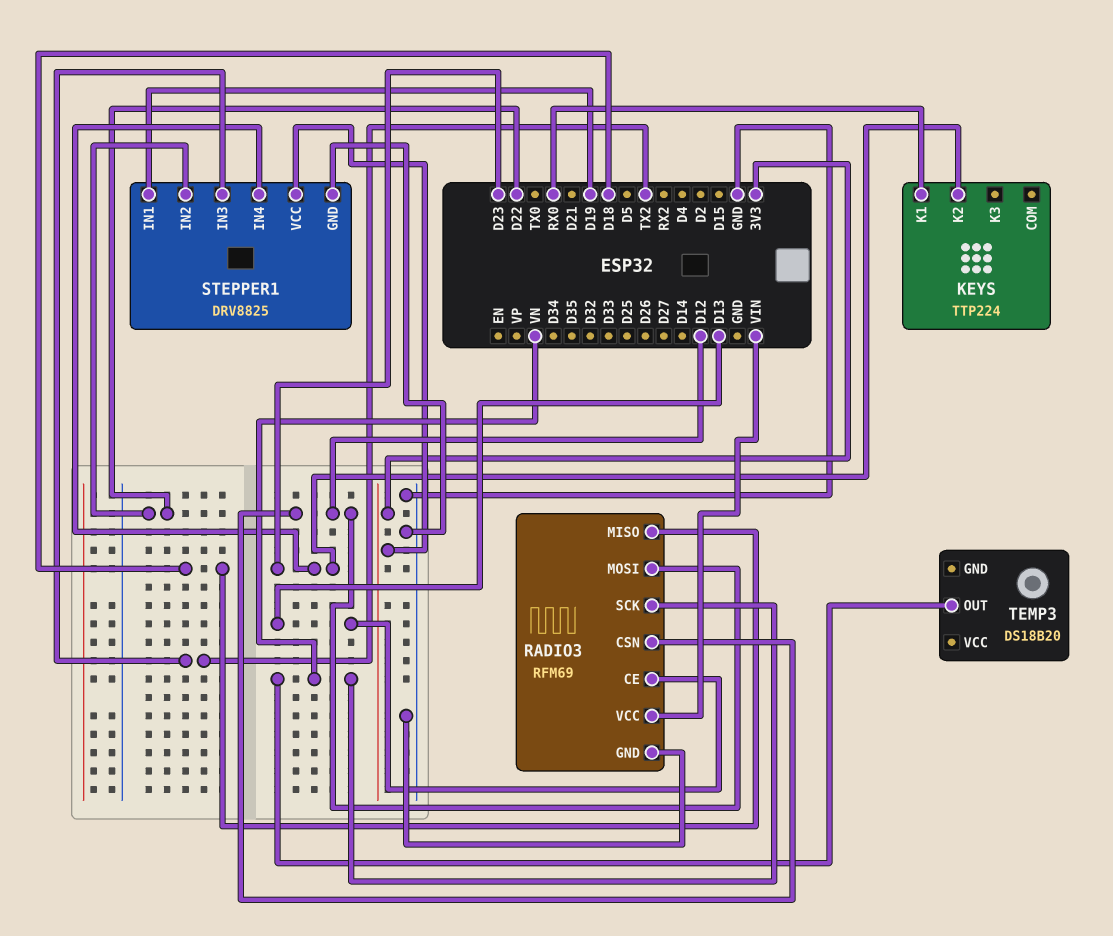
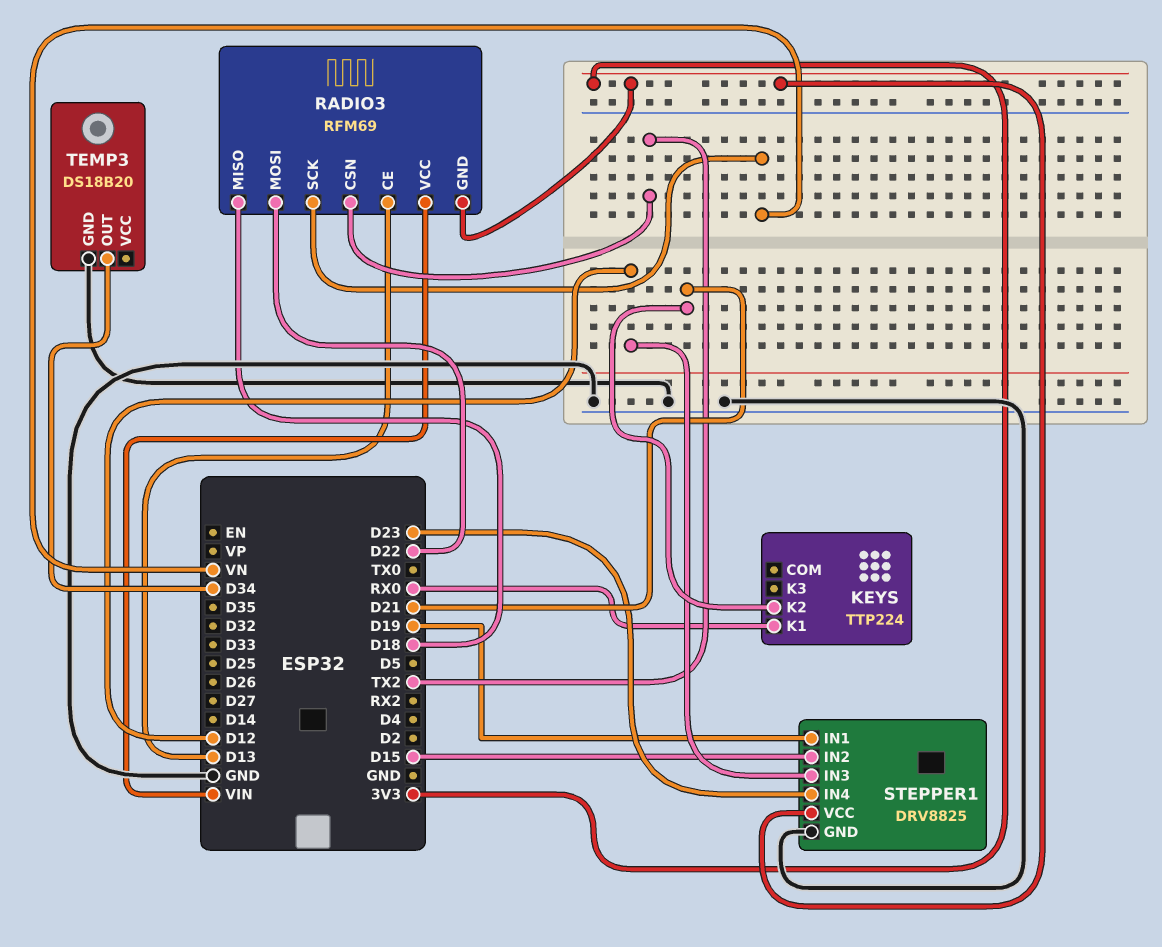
KEYS pin K2: D23 -> D21
RADIO3 pin CSN: D12 -> TX2
RADIO3 pin GND: GND -> 3V3
RADIO3 pin MOSI: D12 -> D22
STEPPER1 pin IN2: D22 -> D15
STEPPER1 pin IN3: TX2 -> D12
TEMP3 pin GND: none -> GND
TEMP3 pin OUT: VN -> D34

